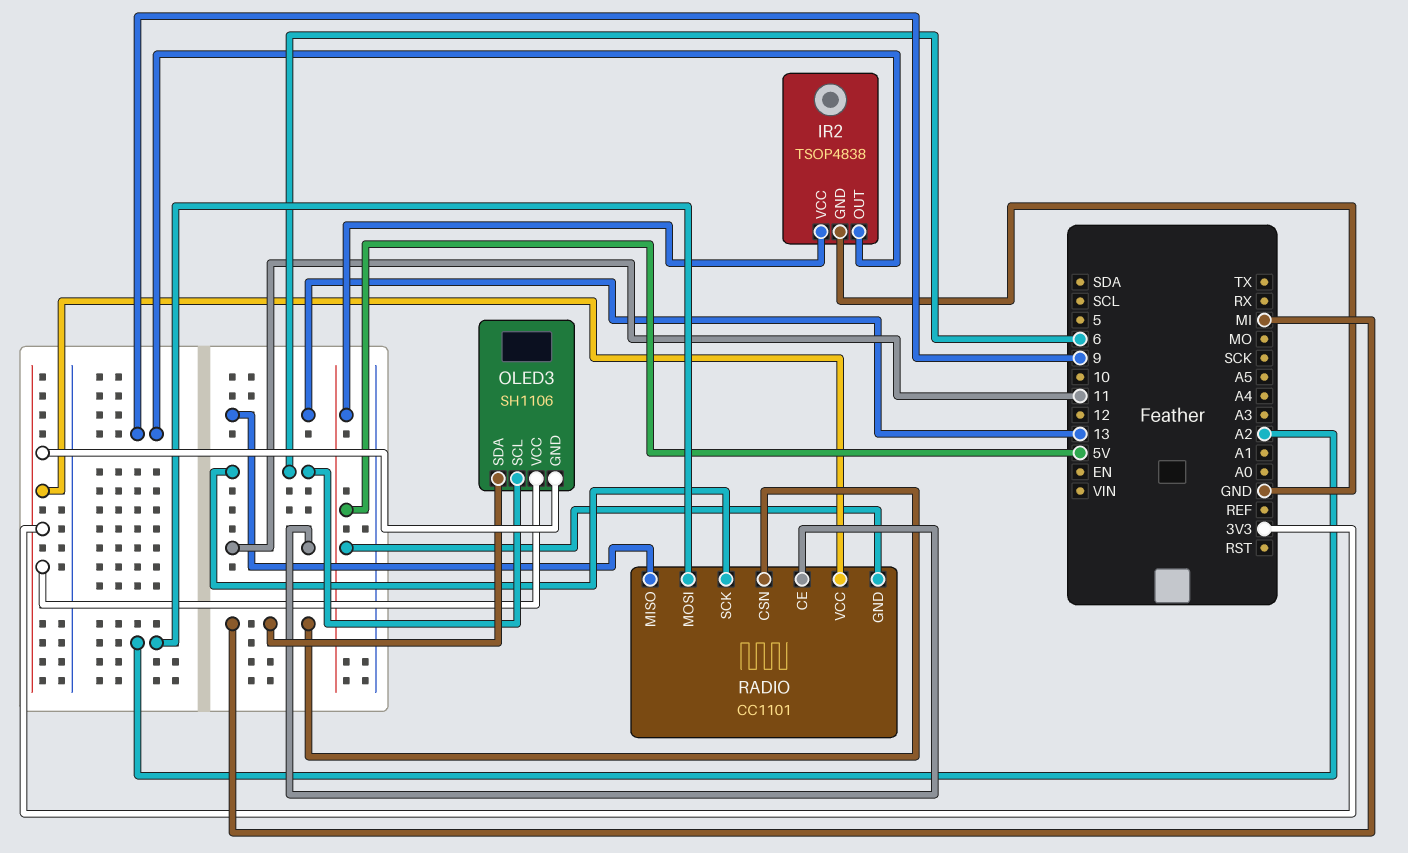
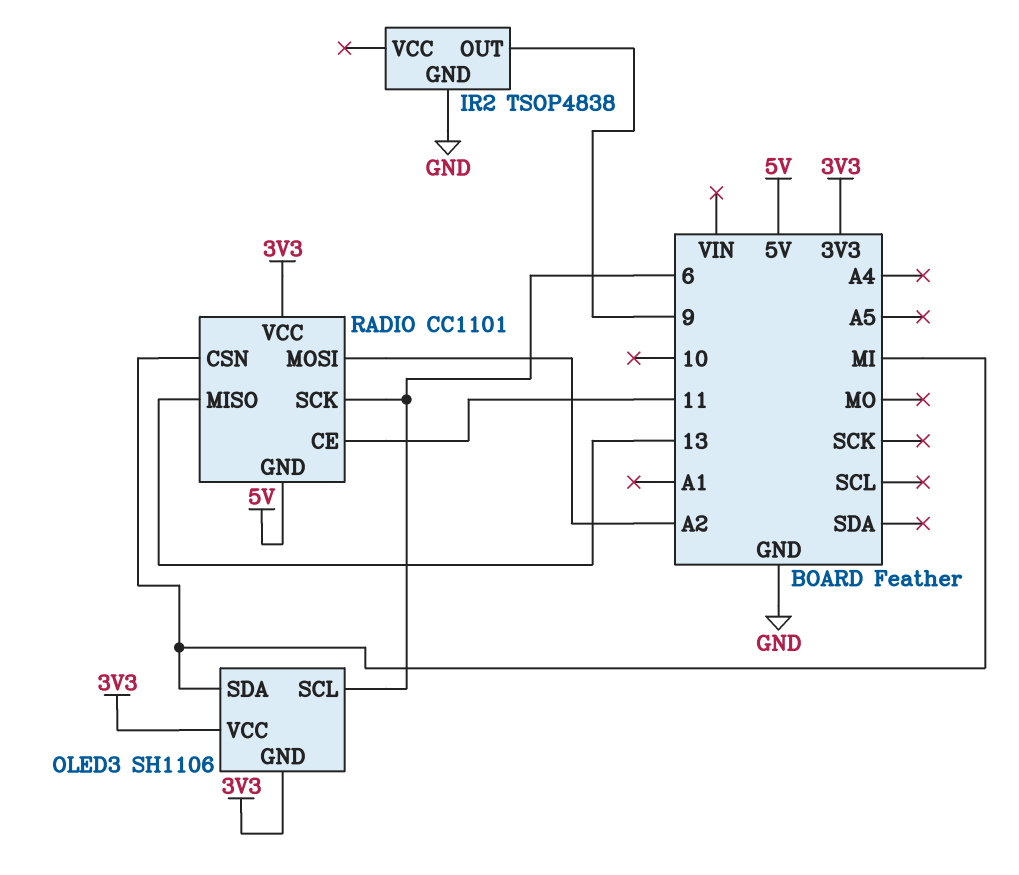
IR2 pin VCC: 5V -> none

